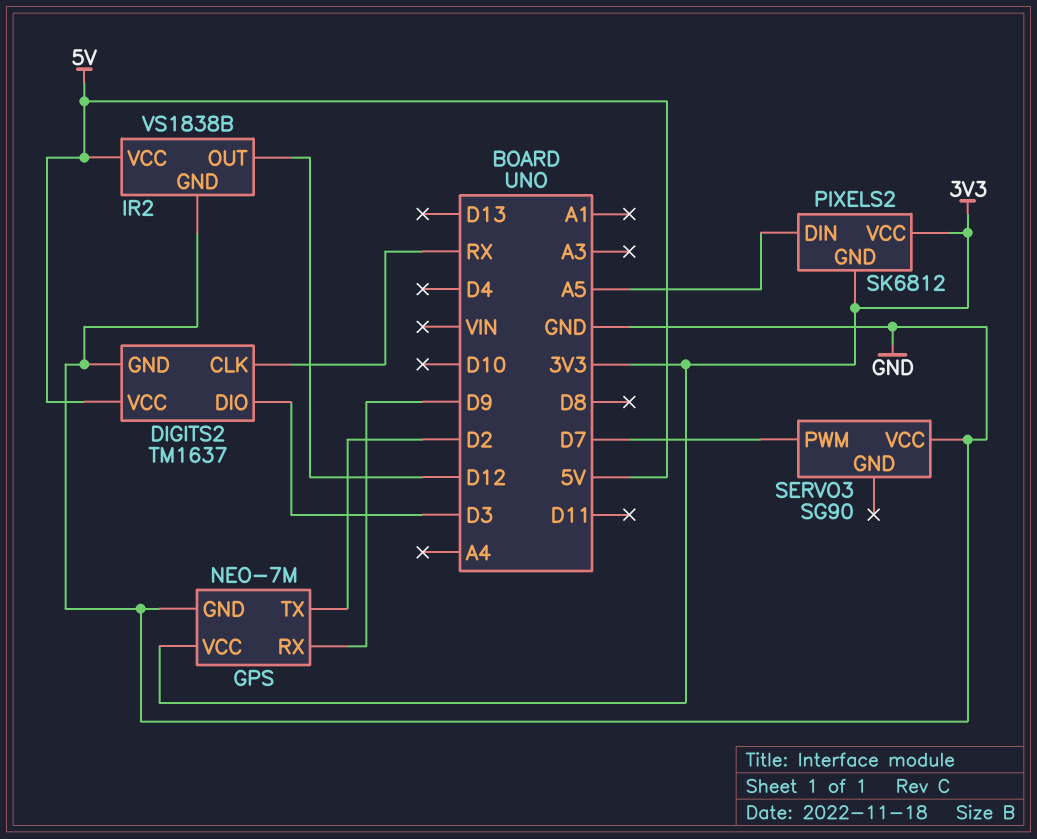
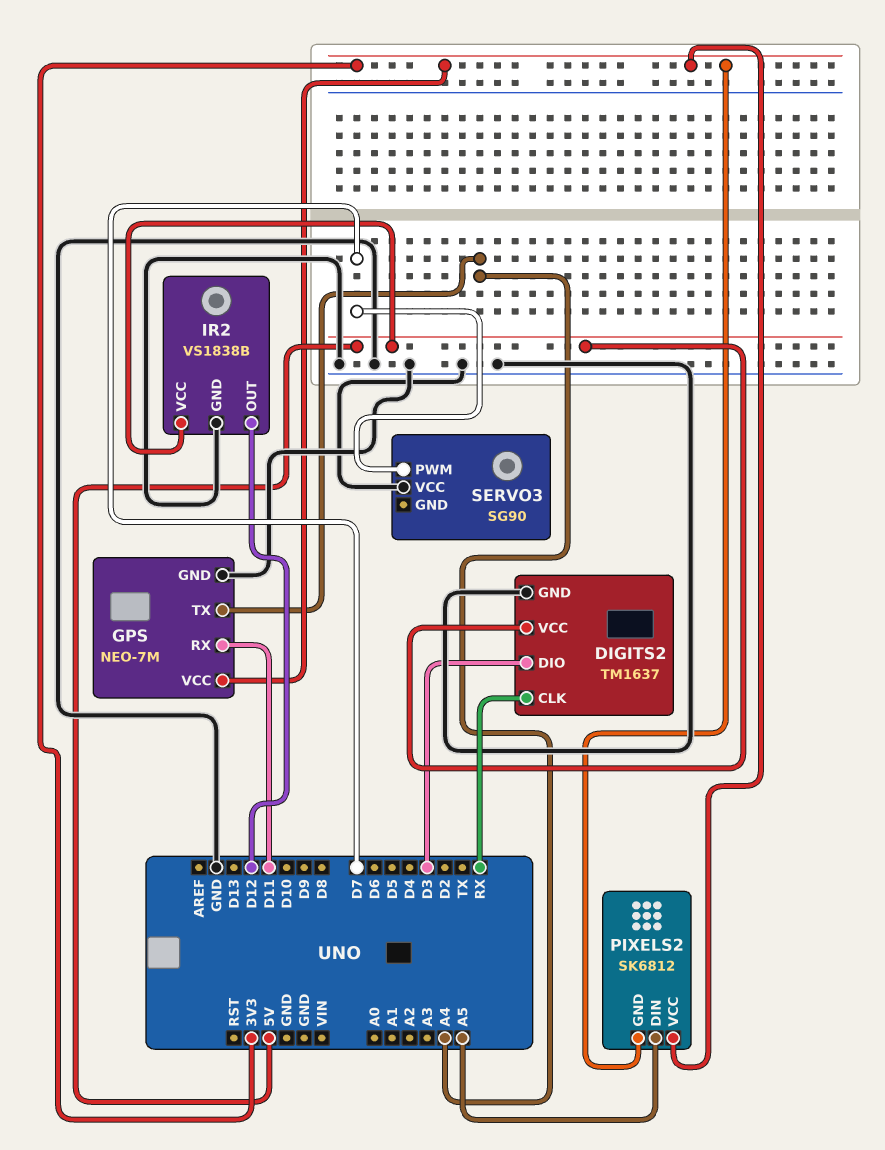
GPS pin RX: D9 -> D11
GPS pin TX: D2 -> A4

